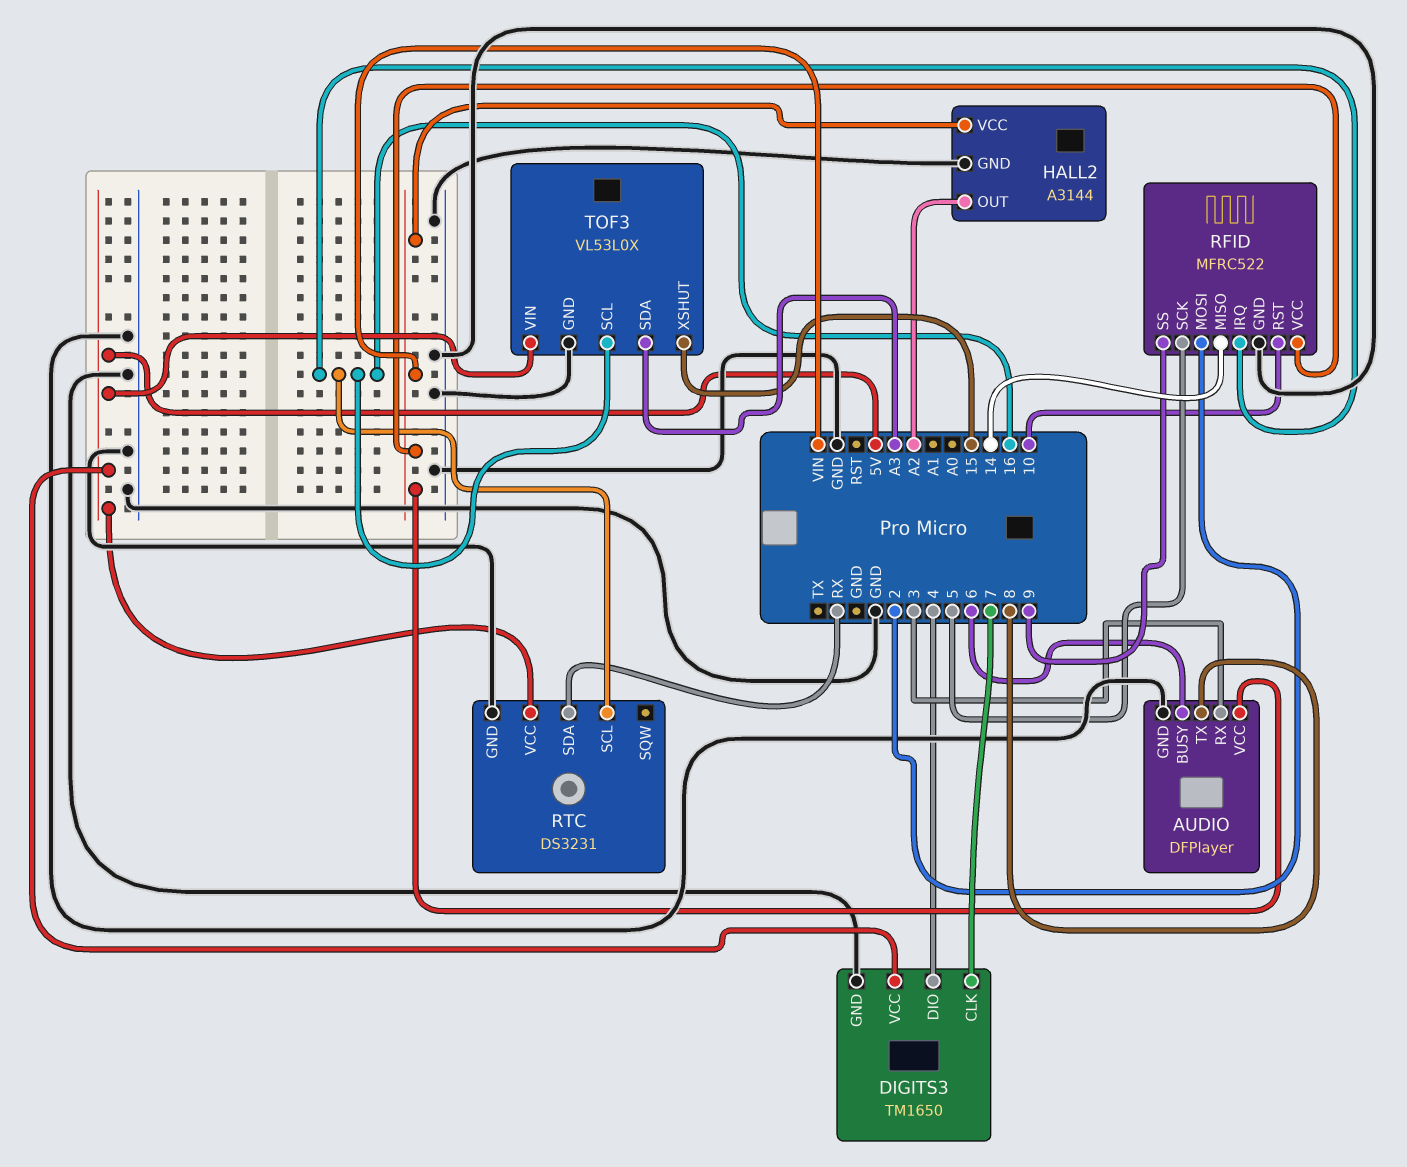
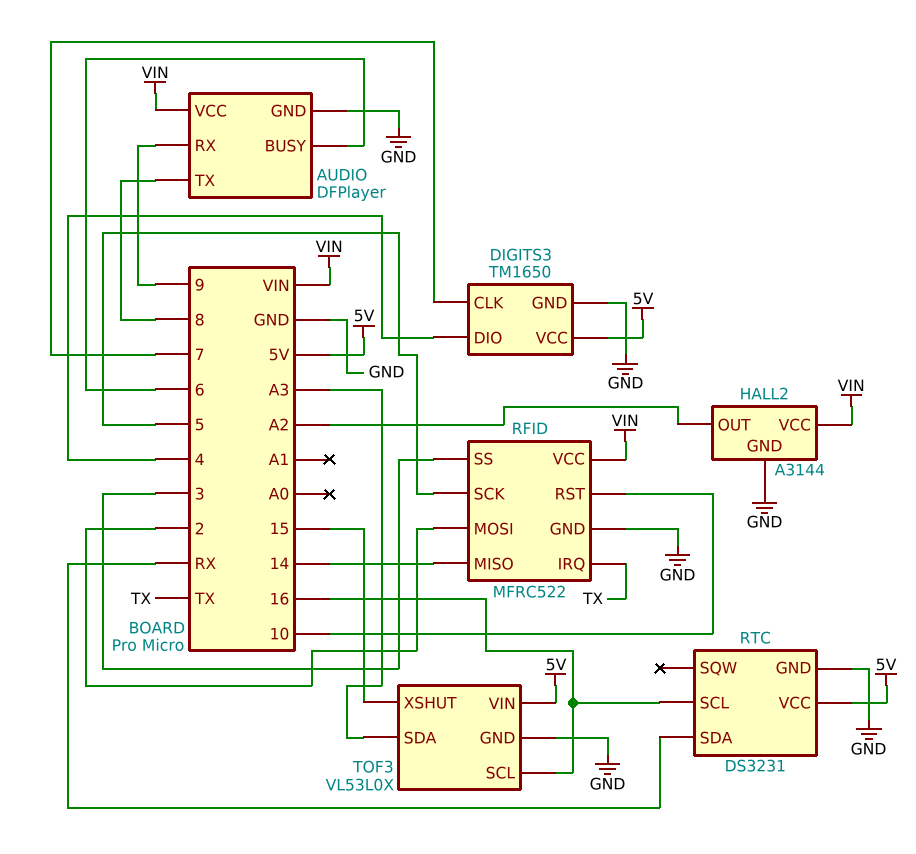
AUDIO pin RX: 3 -> 9
RFID pin IRQ: 16 -> TX
RFID pin SS: 9 -> 3

